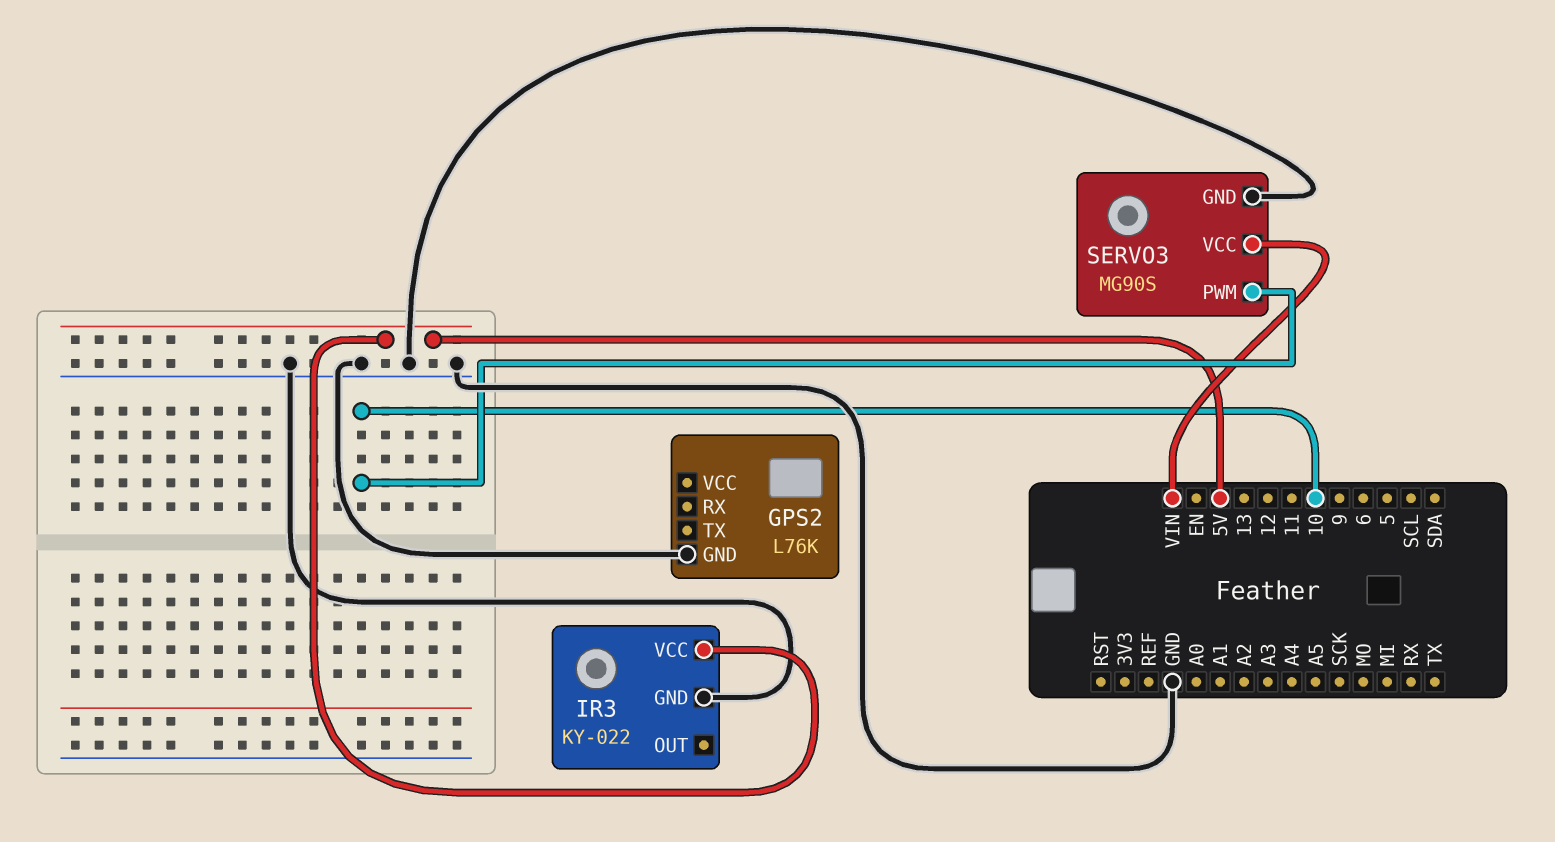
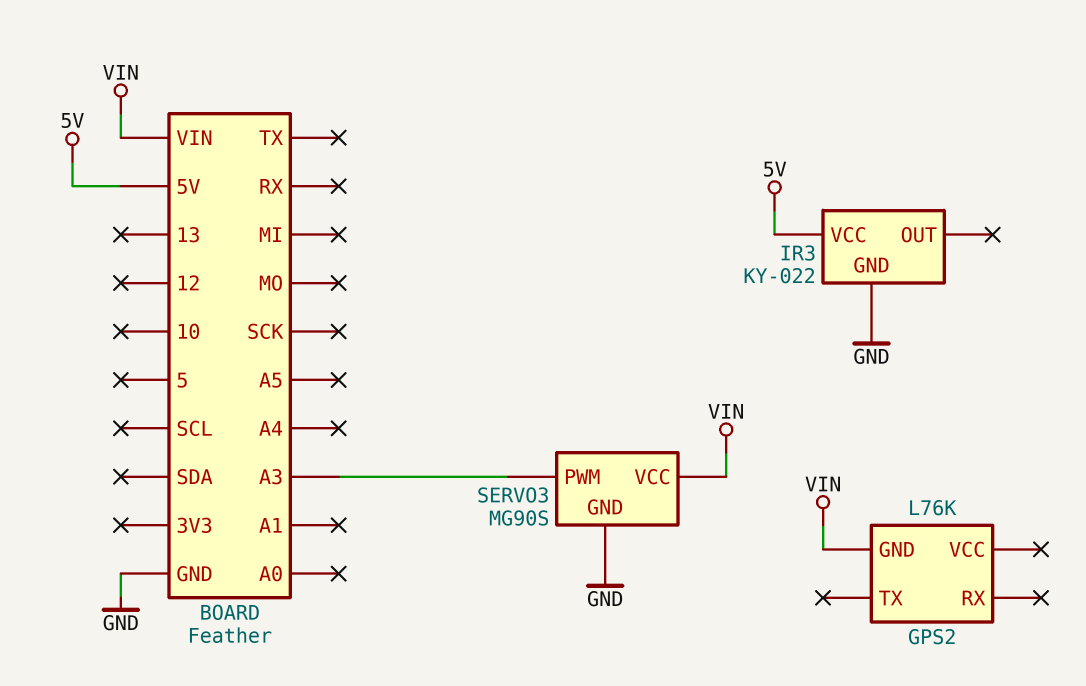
GPS2 pin GND: GND -> VIN
SERVO3 pin PWM: 10 -> A3

